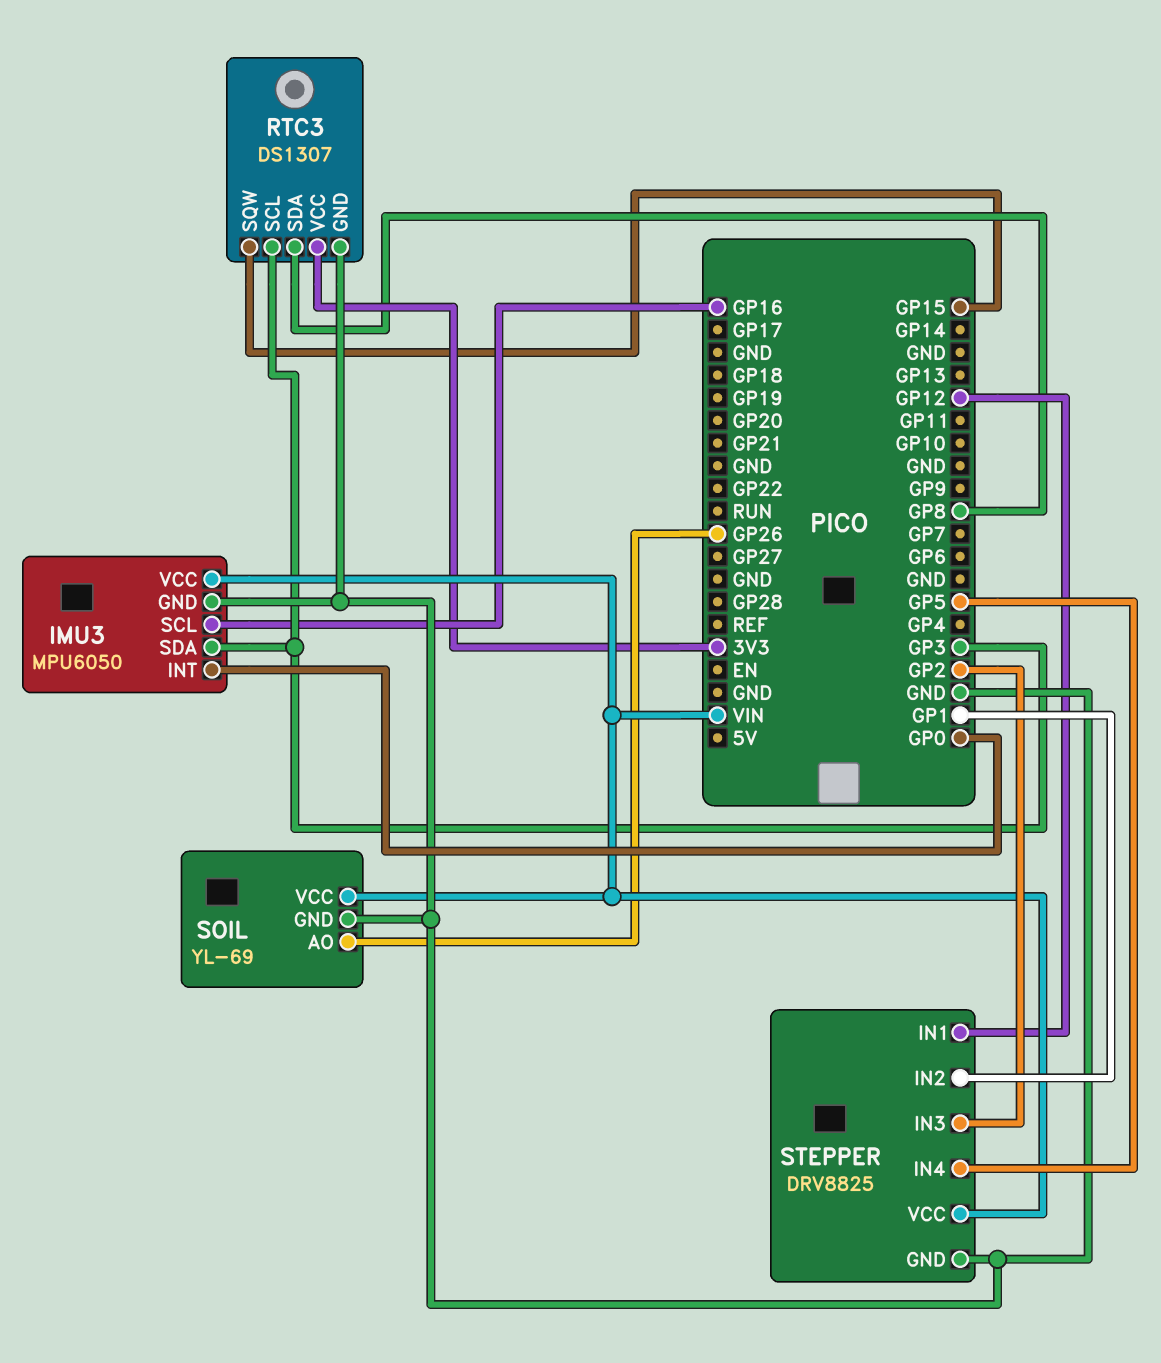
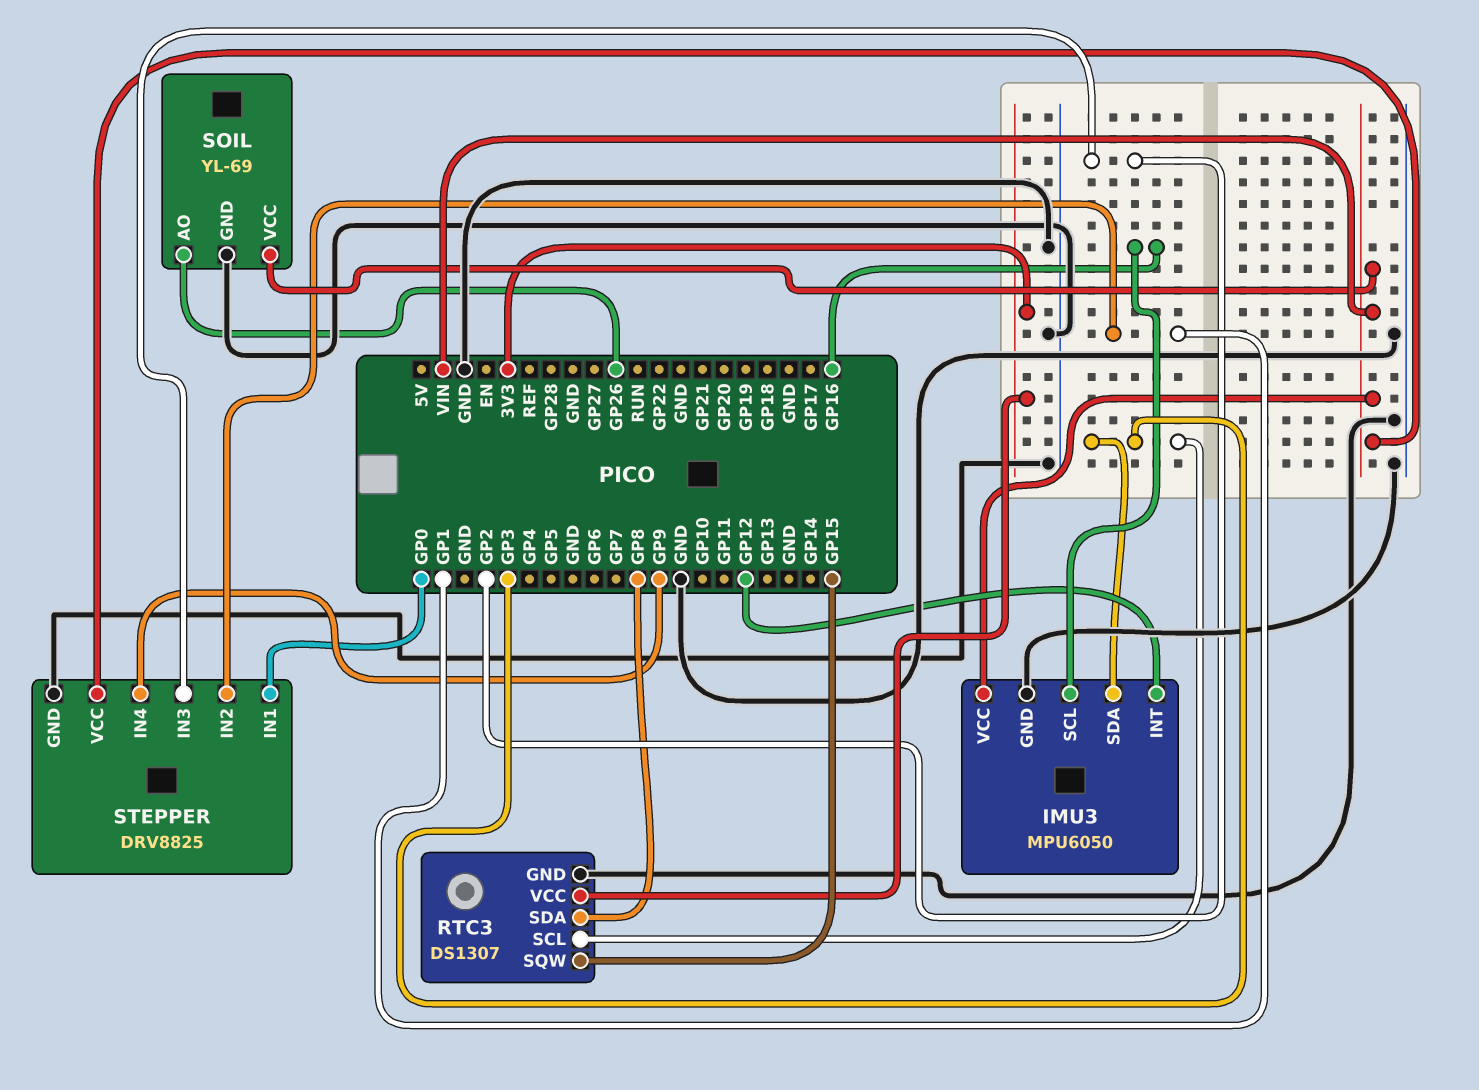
IMU3 pin INT: GP0 -> GP12
STEPPER pin IN1: GP12 -> GP0
STEPPER pin IN4: GP5 -> GP9

